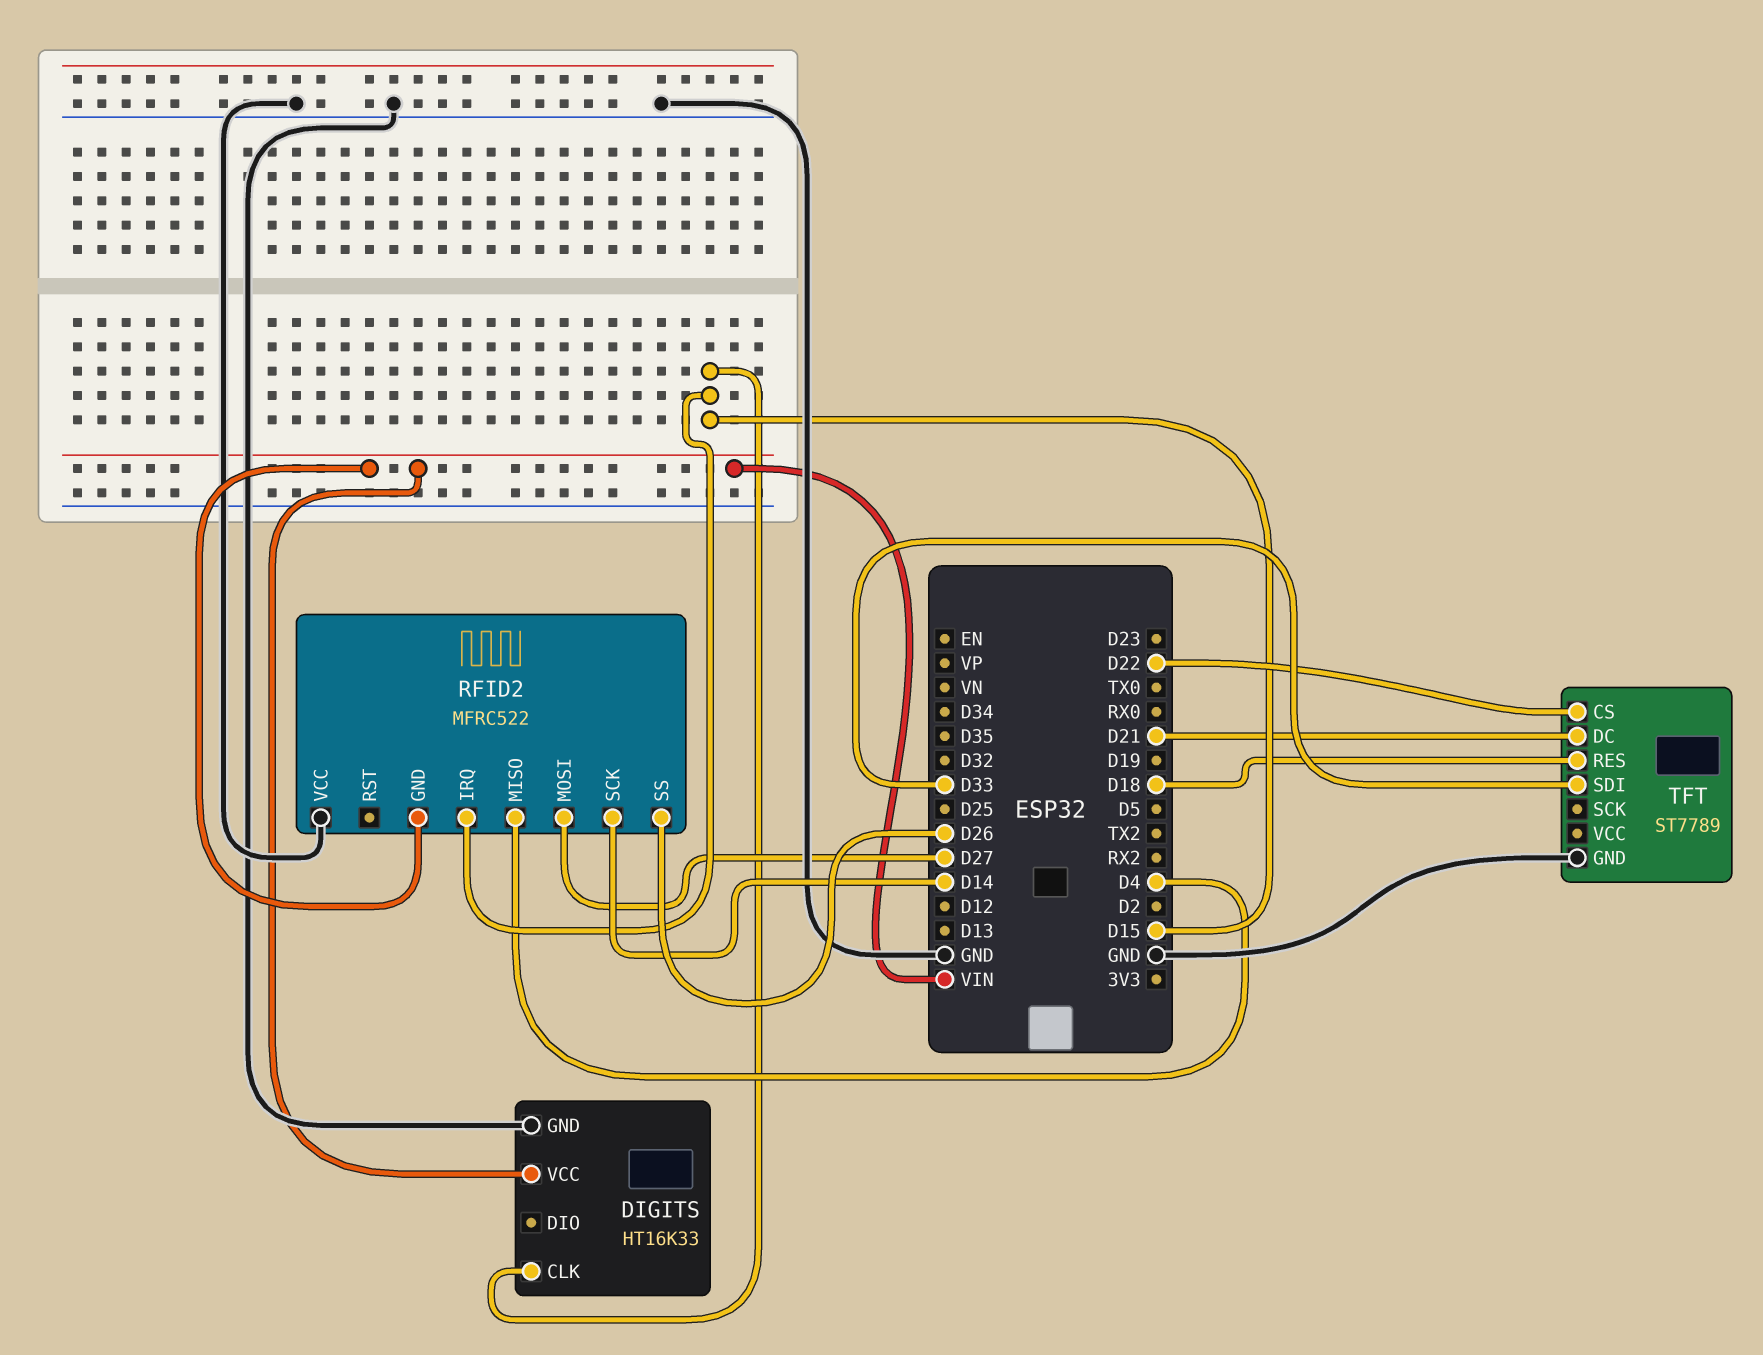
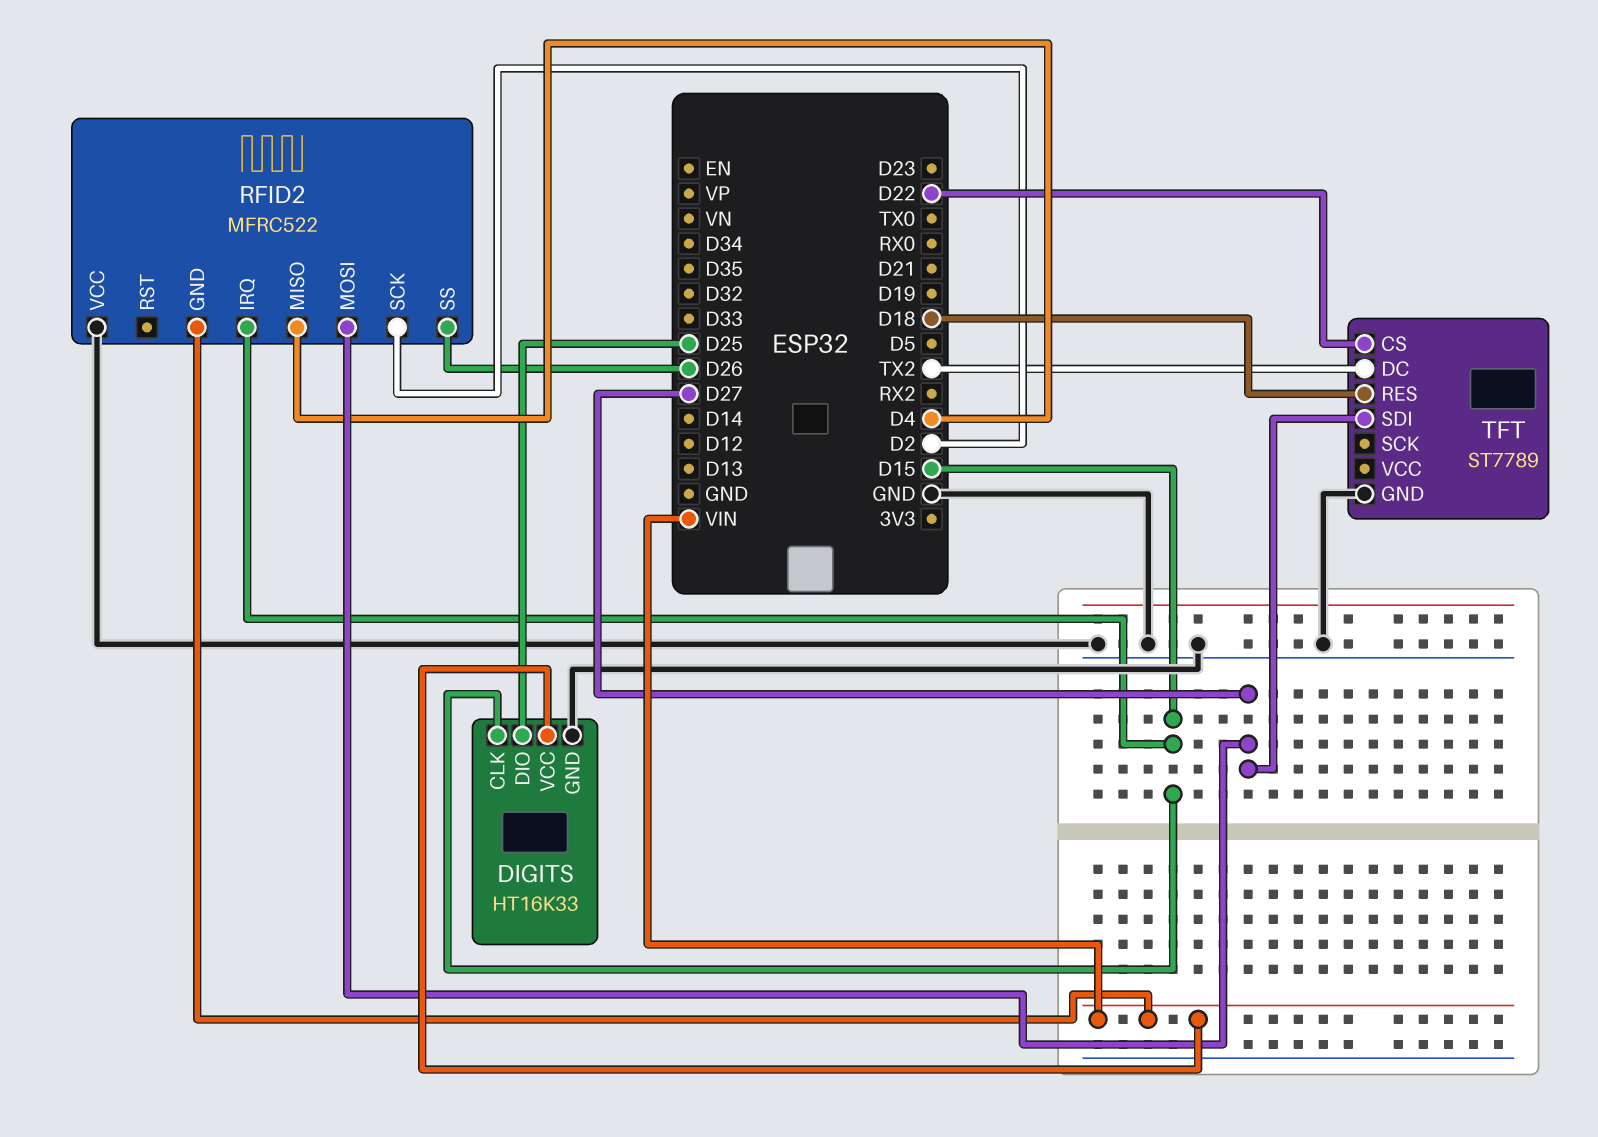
DIGITS pin DIO: none -> D25
RFID2 pin SCK: D14 -> D2
TFT pin DC: D21 -> TX2
TFT pin SDI: D33 -> D27

